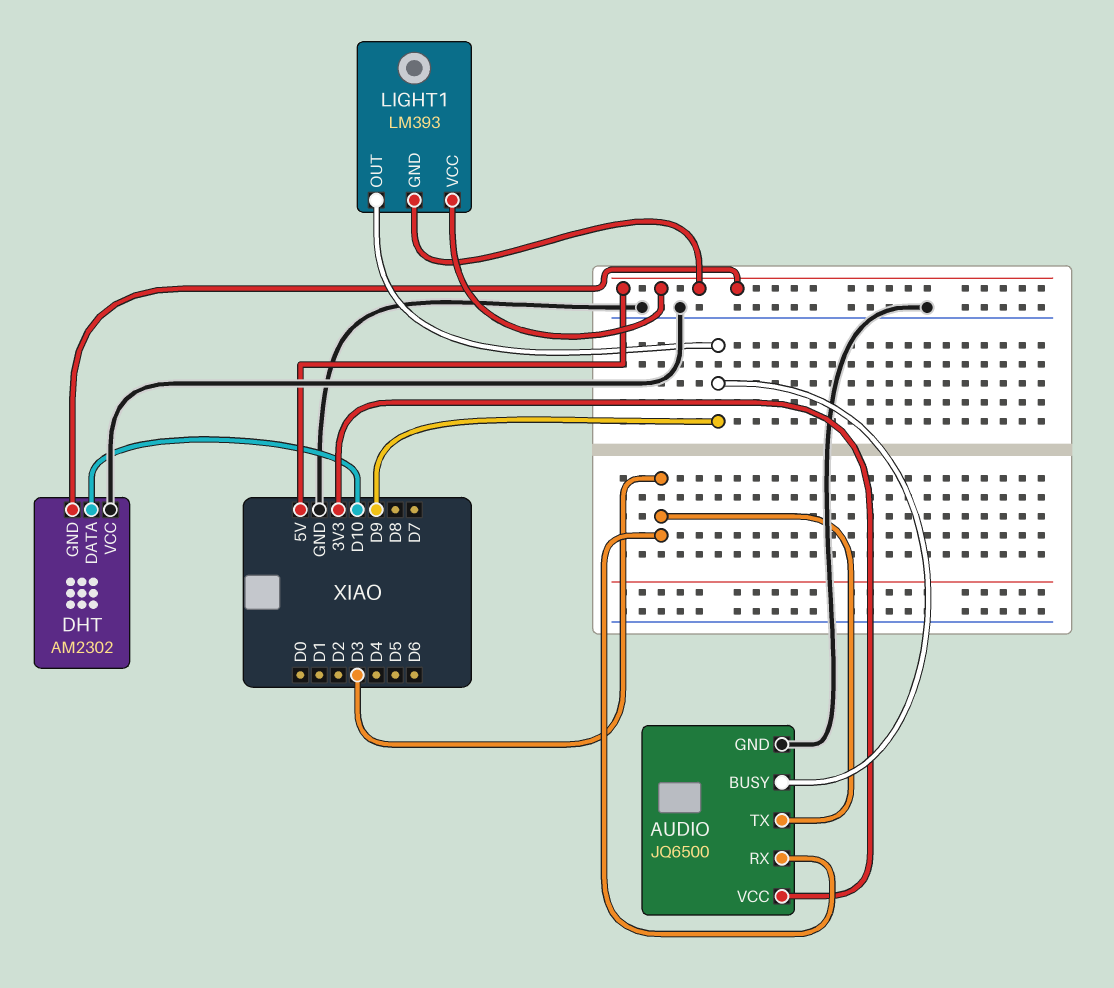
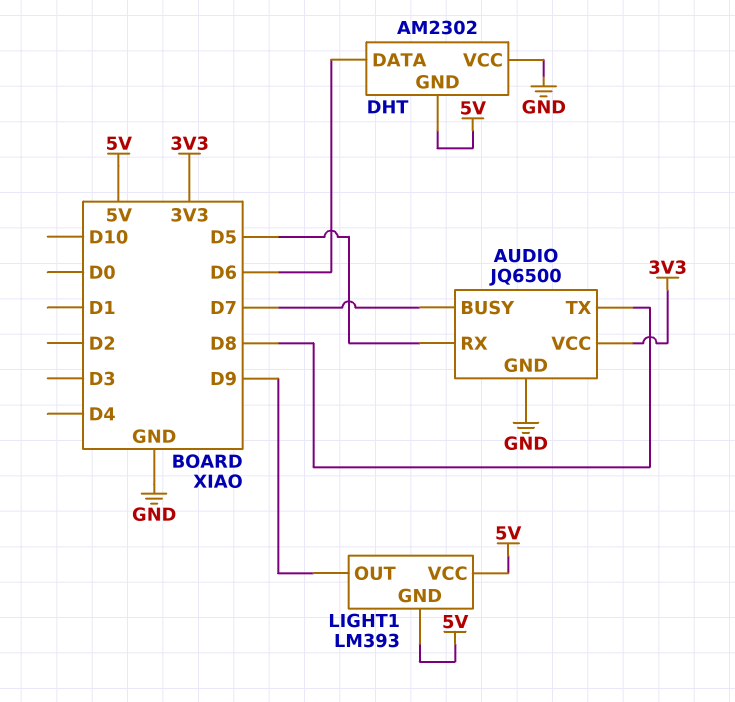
AUDIO pin BUSY: D9 -> D7
AUDIO pin RX: D3 -> D5
AUDIO pin TX: D3 -> D8
DHT pin DATA: D10 -> D6

